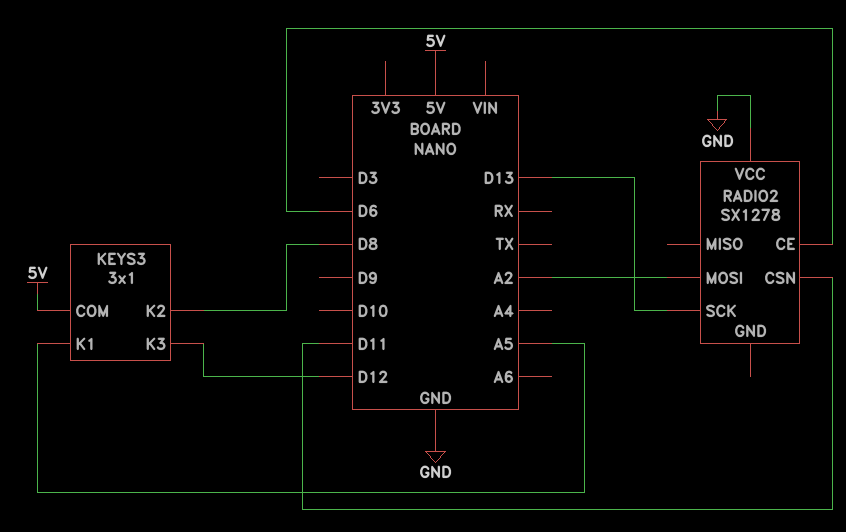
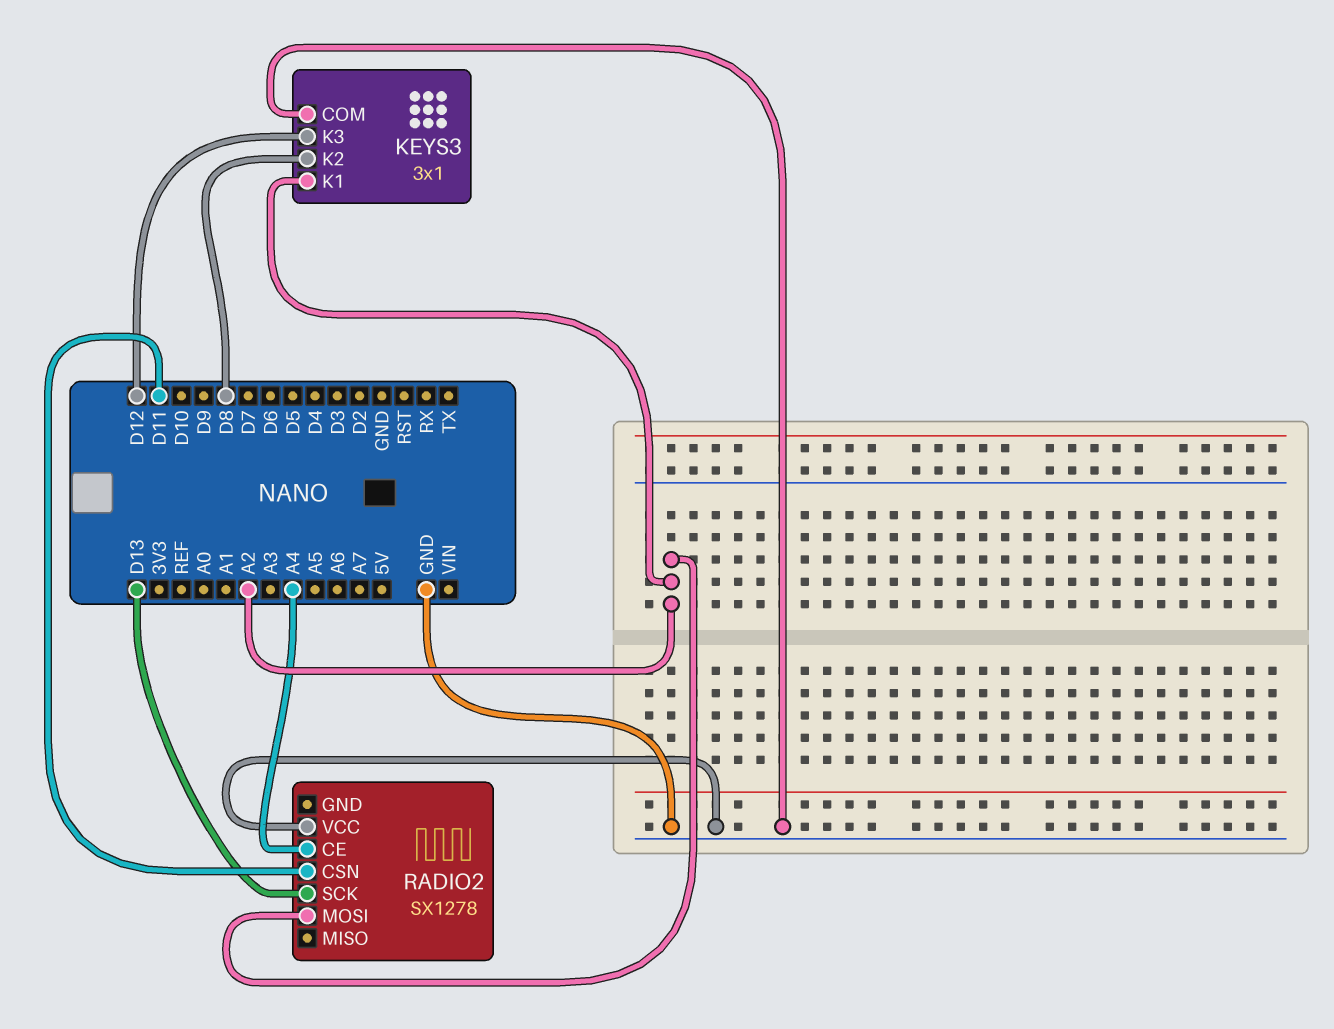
KEYS3 pin COM: 5V -> GND
KEYS3 pin K1: A5 -> A2
RADIO2 pin CE: D6 -> A4

